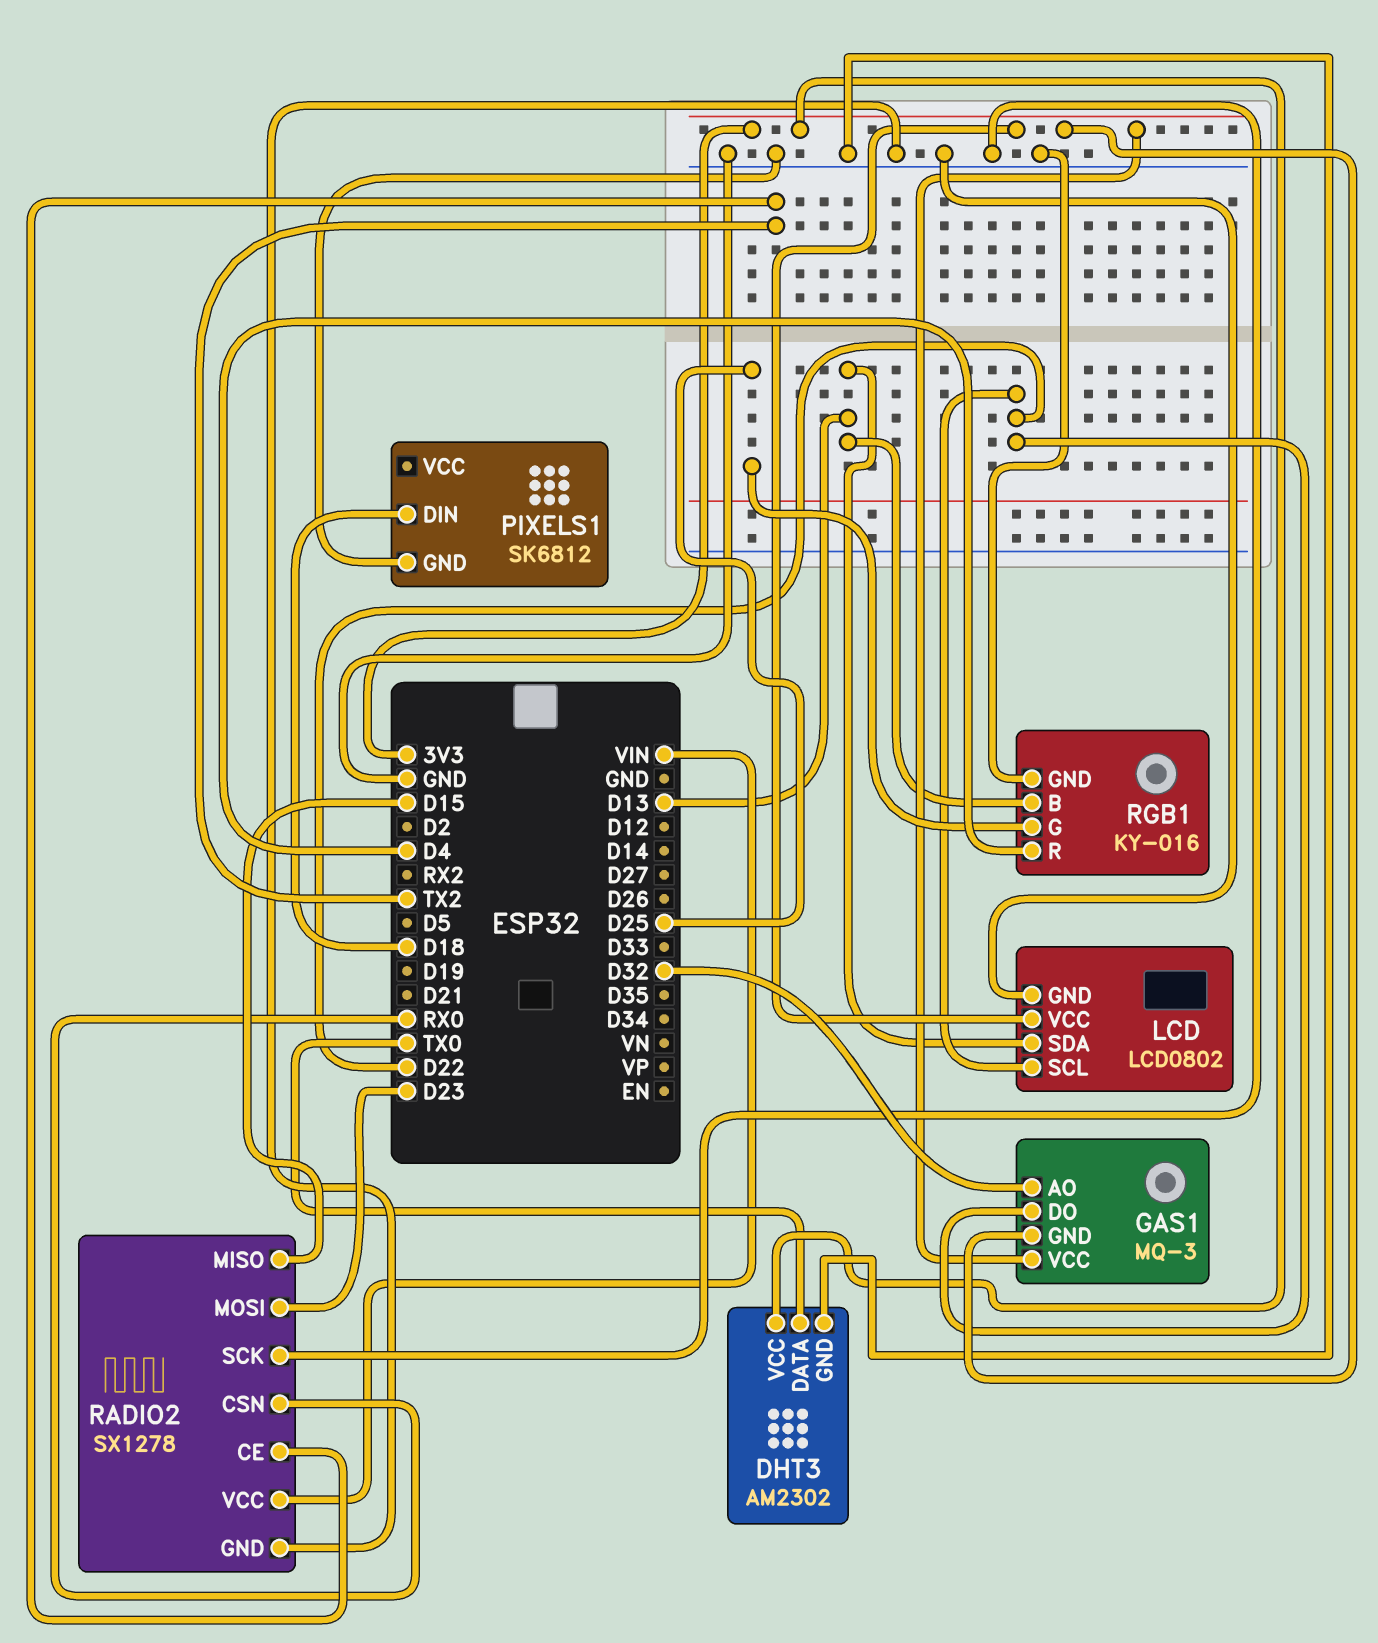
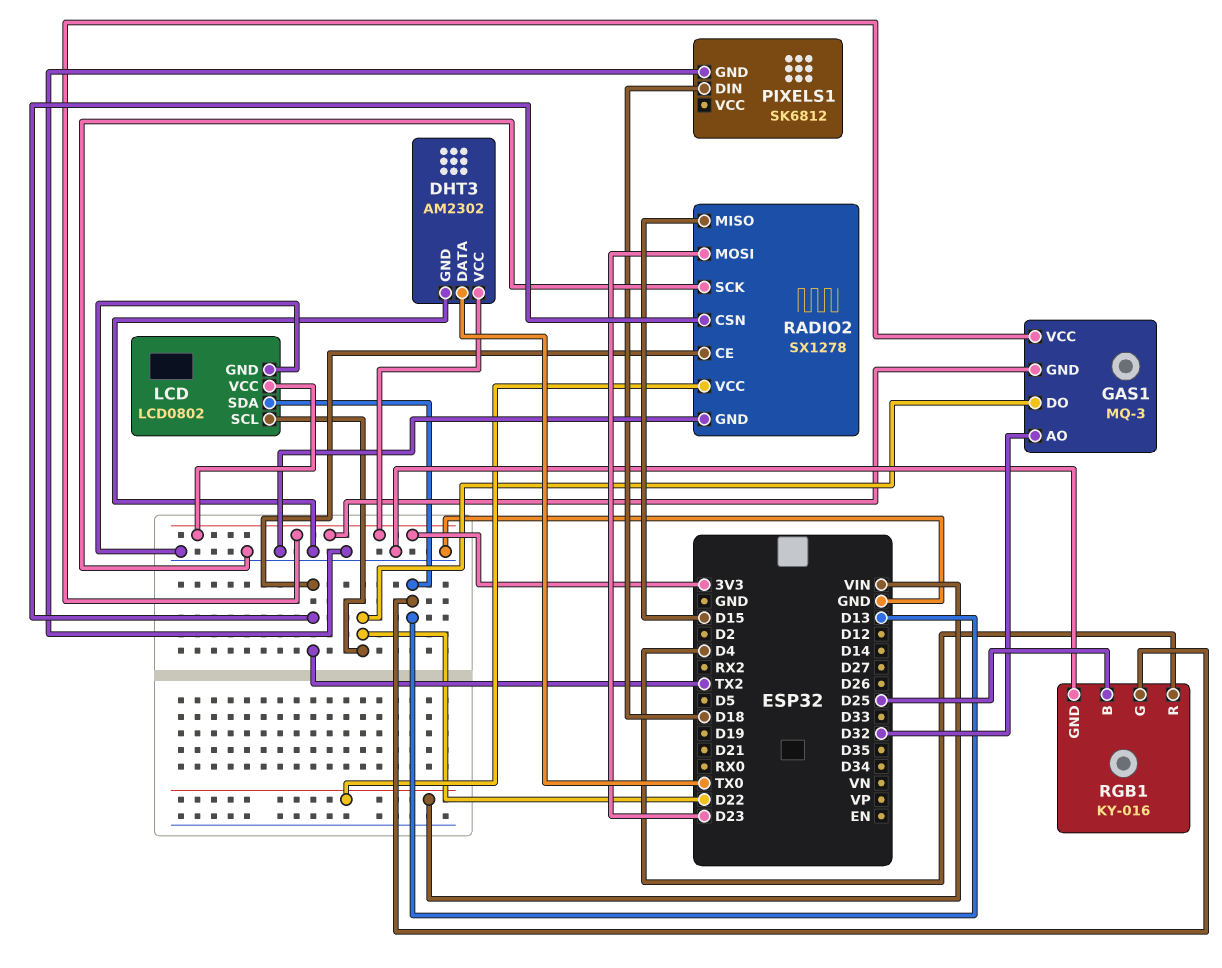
RADIO2 pin CSN: RX0 -> TX2
RGB1 pin B: D13 -> D25
RGB1 pin G: D25 -> D13

